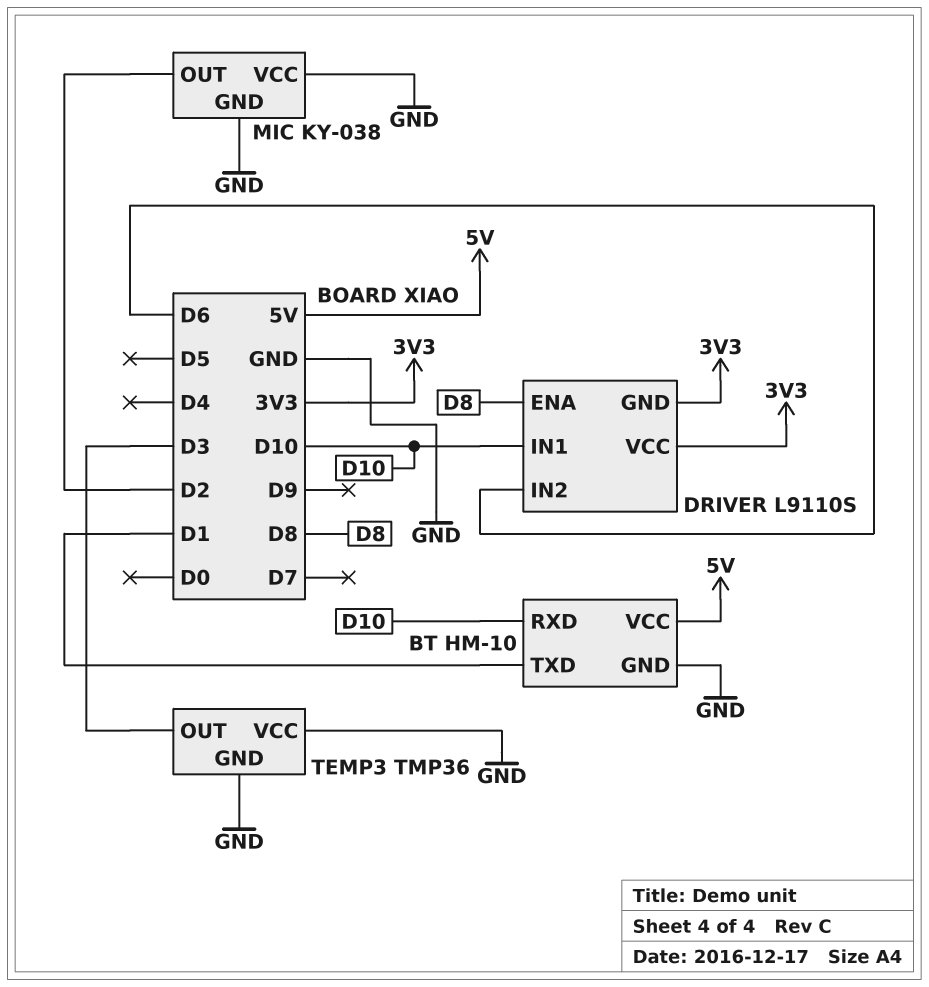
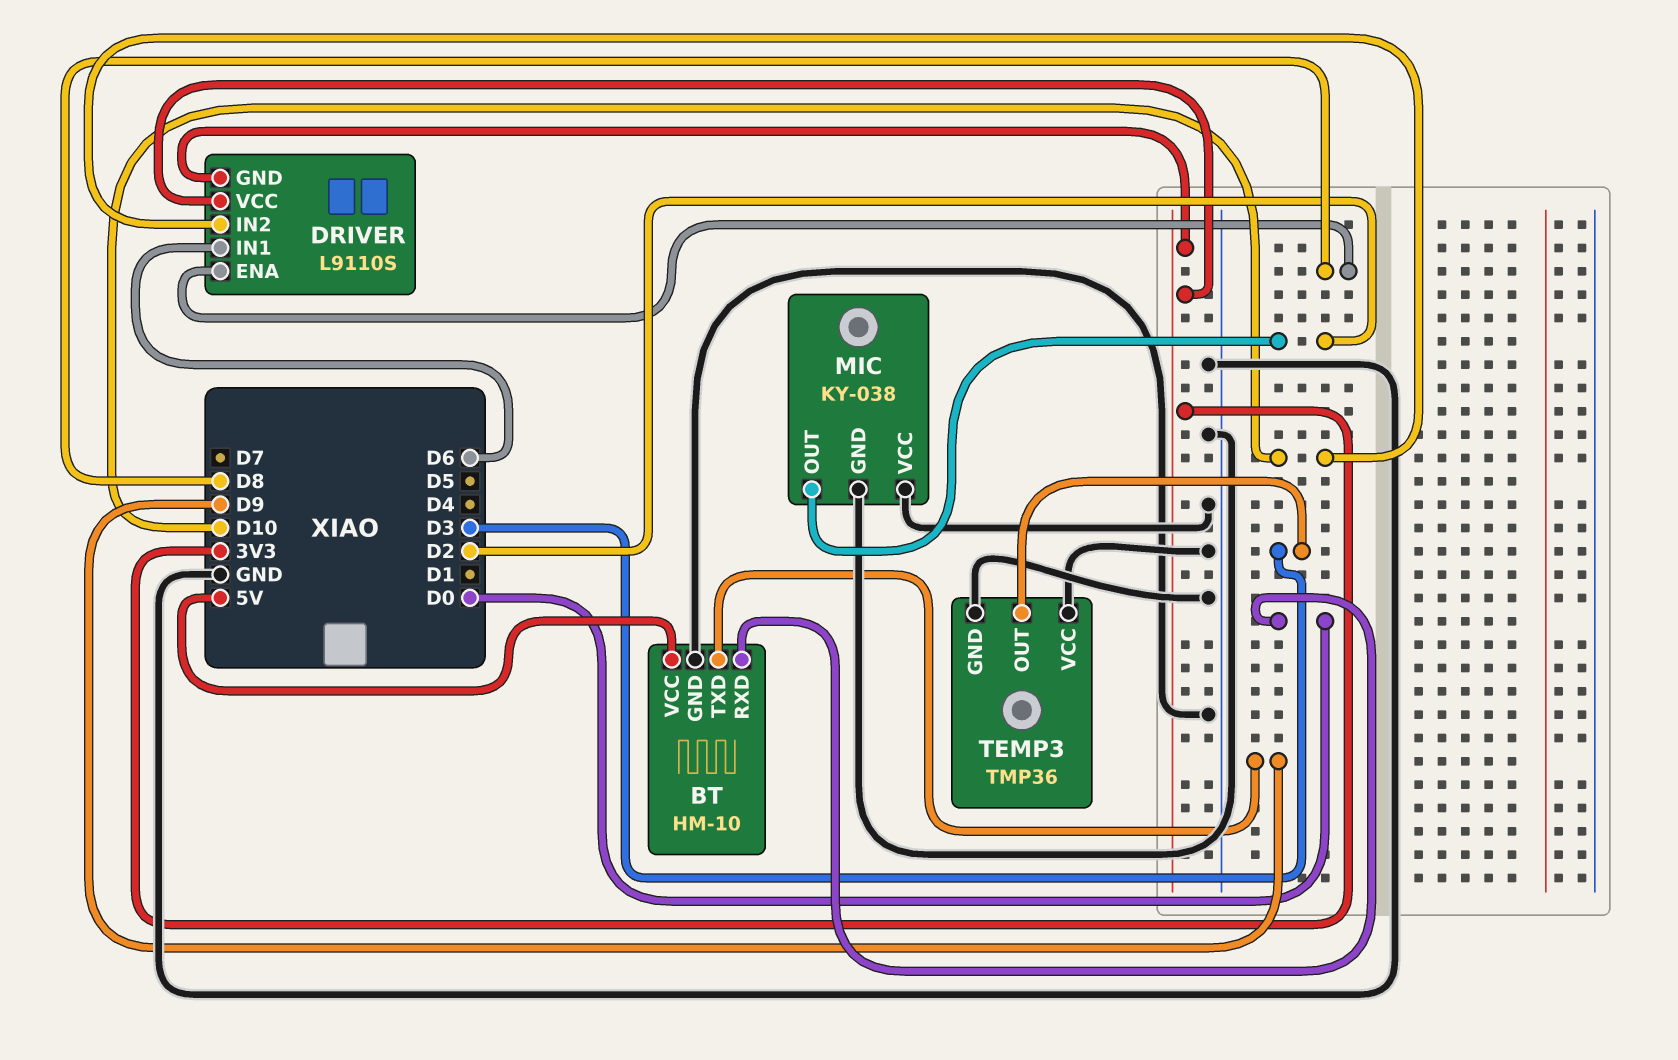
BT pin RXD: D10 -> D0
BT pin TXD: D1 -> D9
DRIVER pin IN1: D10 -> D6
DRIVER pin IN2: D6 -> D10

